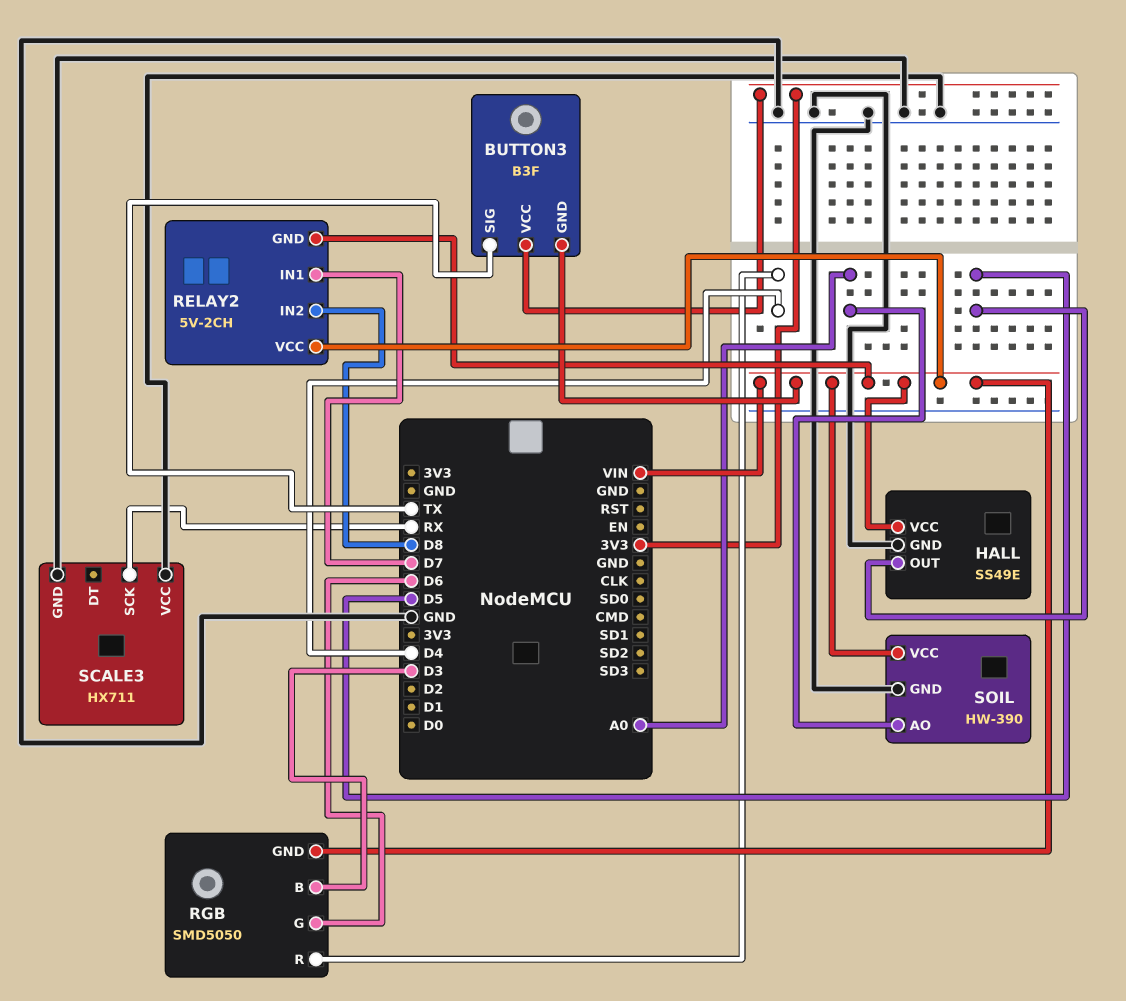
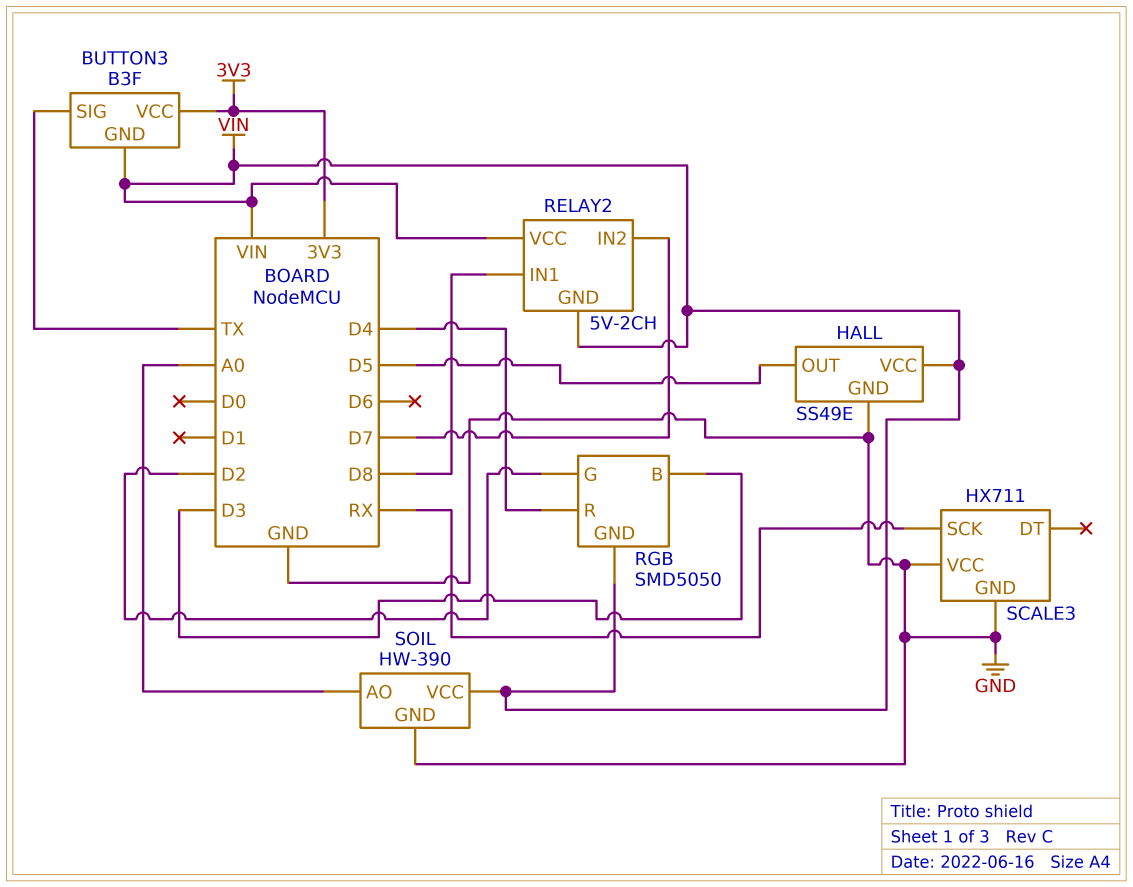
RELAY2 pin IN1: D7 -> D8
RELAY2 pin IN2: D8 -> D7
RGB pin G: D6 -> D2

